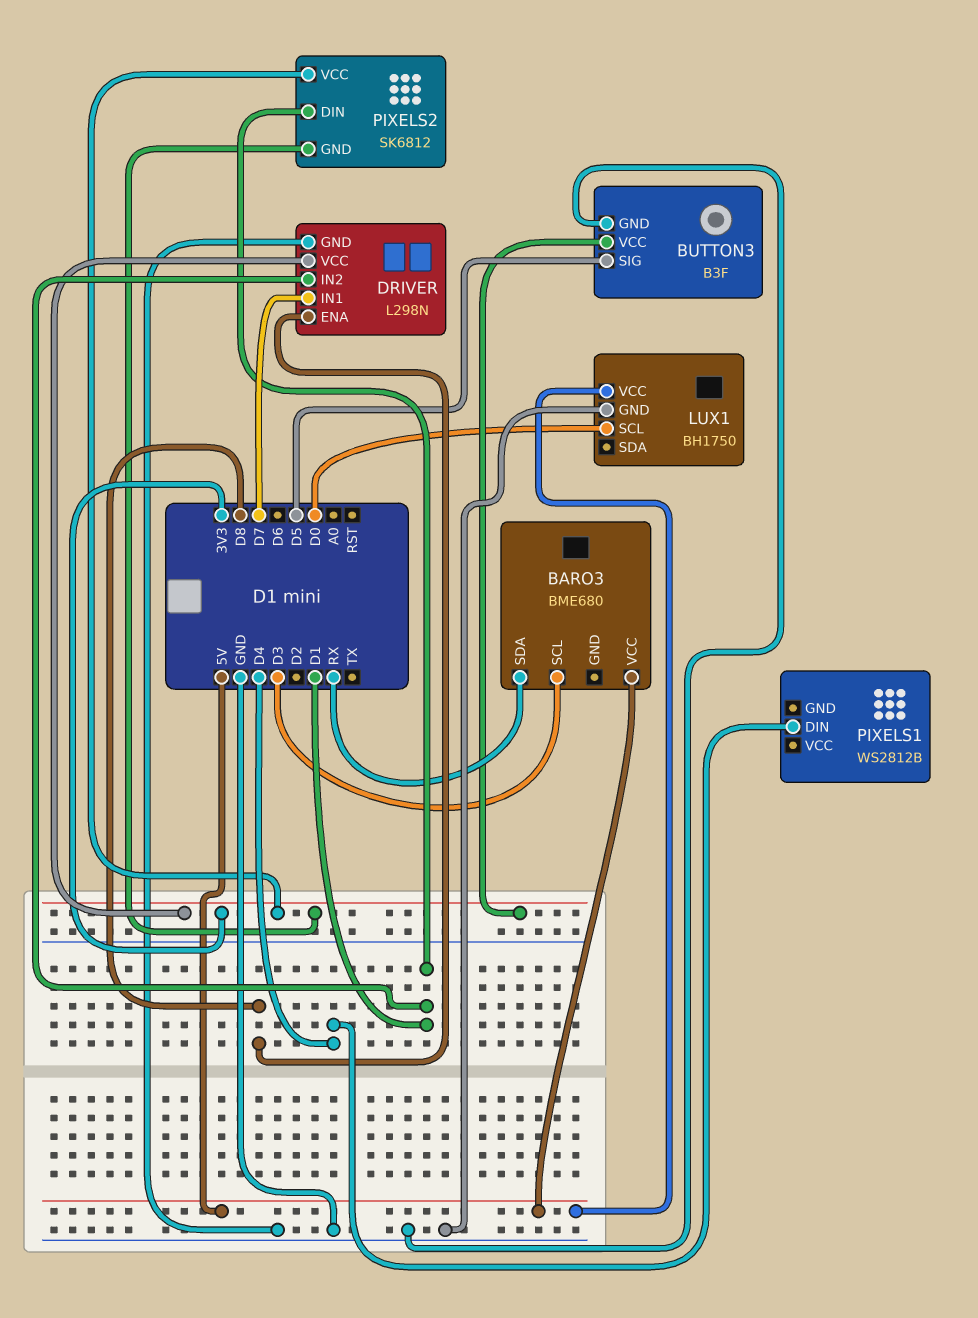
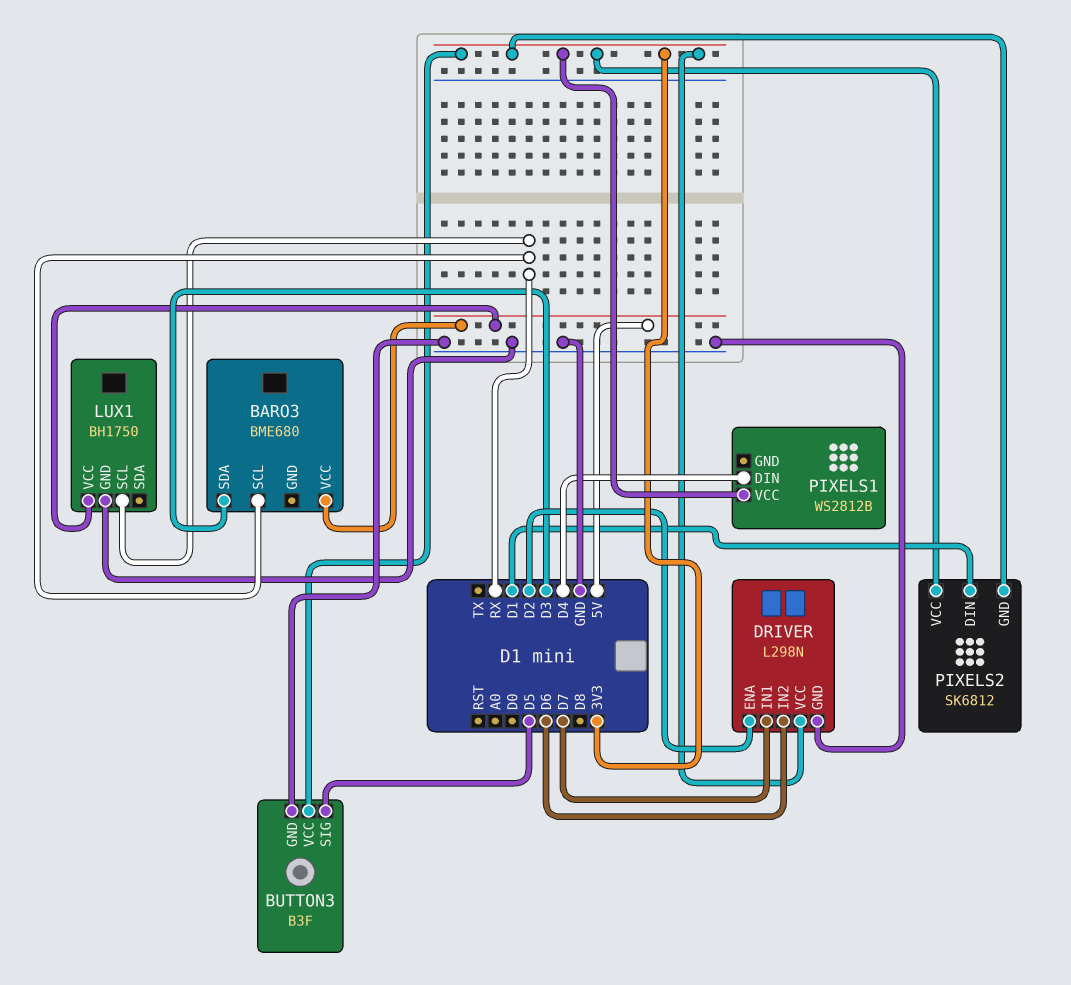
BARO3 pin SCL: D3 -> RX
BARO3 pin SDA: RX -> D3
DRIVER pin ENA: D8 -> D2
DRIVER pin IN2: D1 -> D6
LUX1 pin SCL: D0 -> RX
PIXELS1 pin VCC: none -> 3V3

